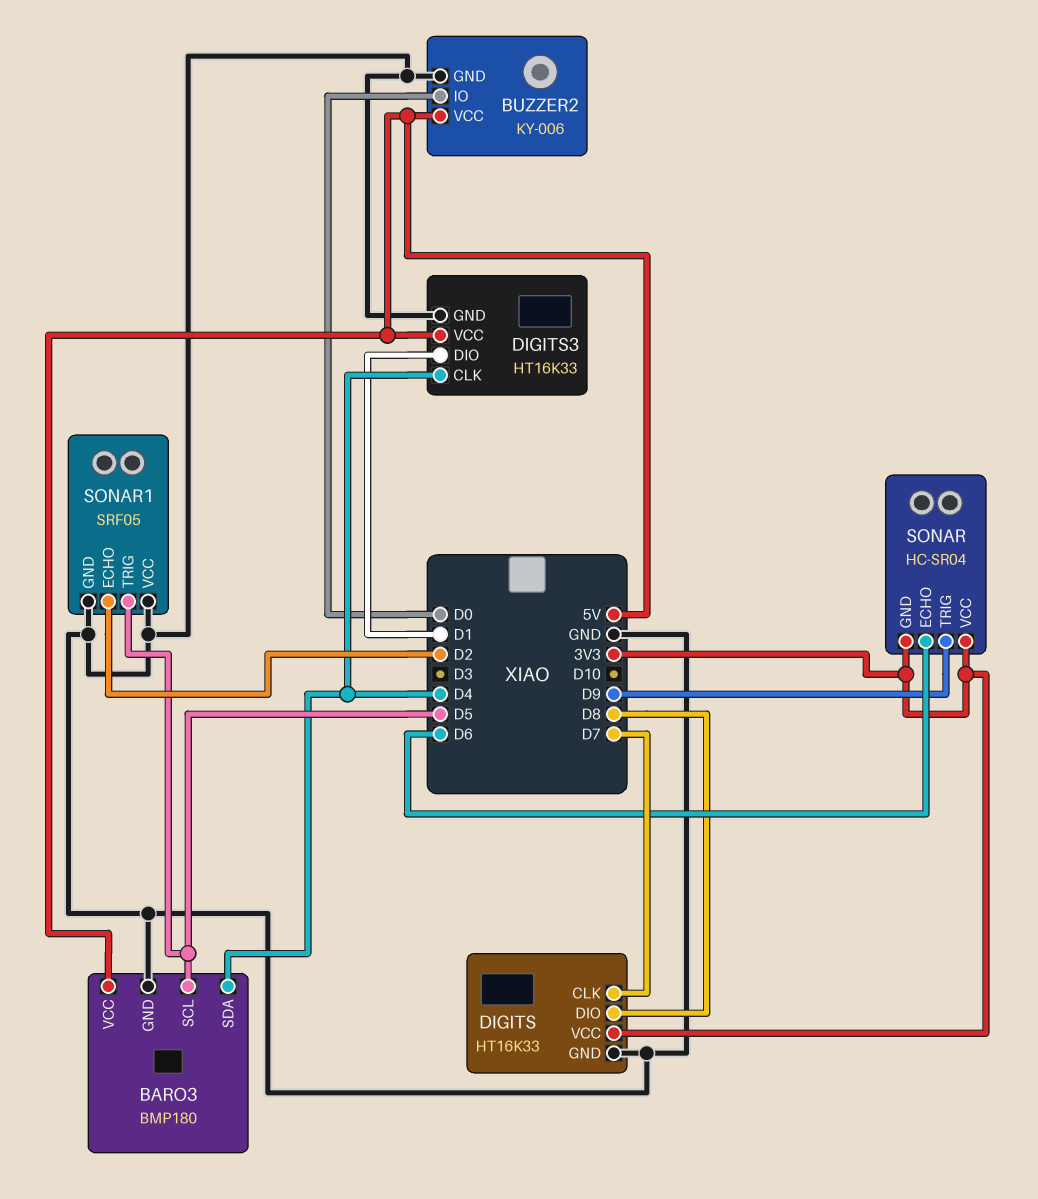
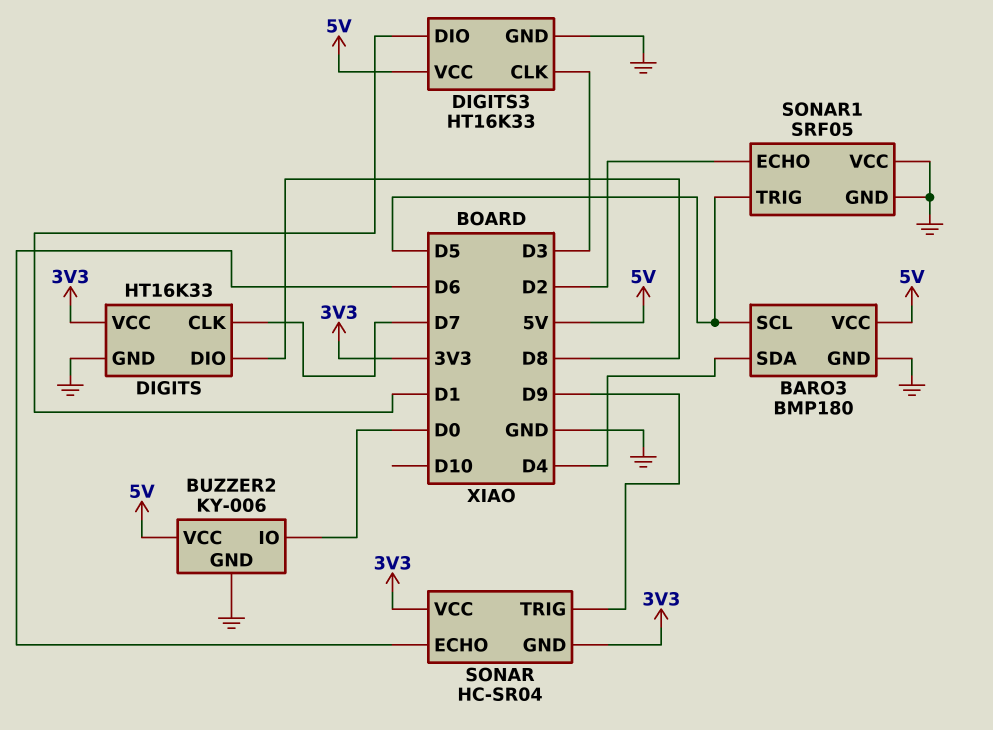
DIGITS3 pin CLK: D4 -> D3

